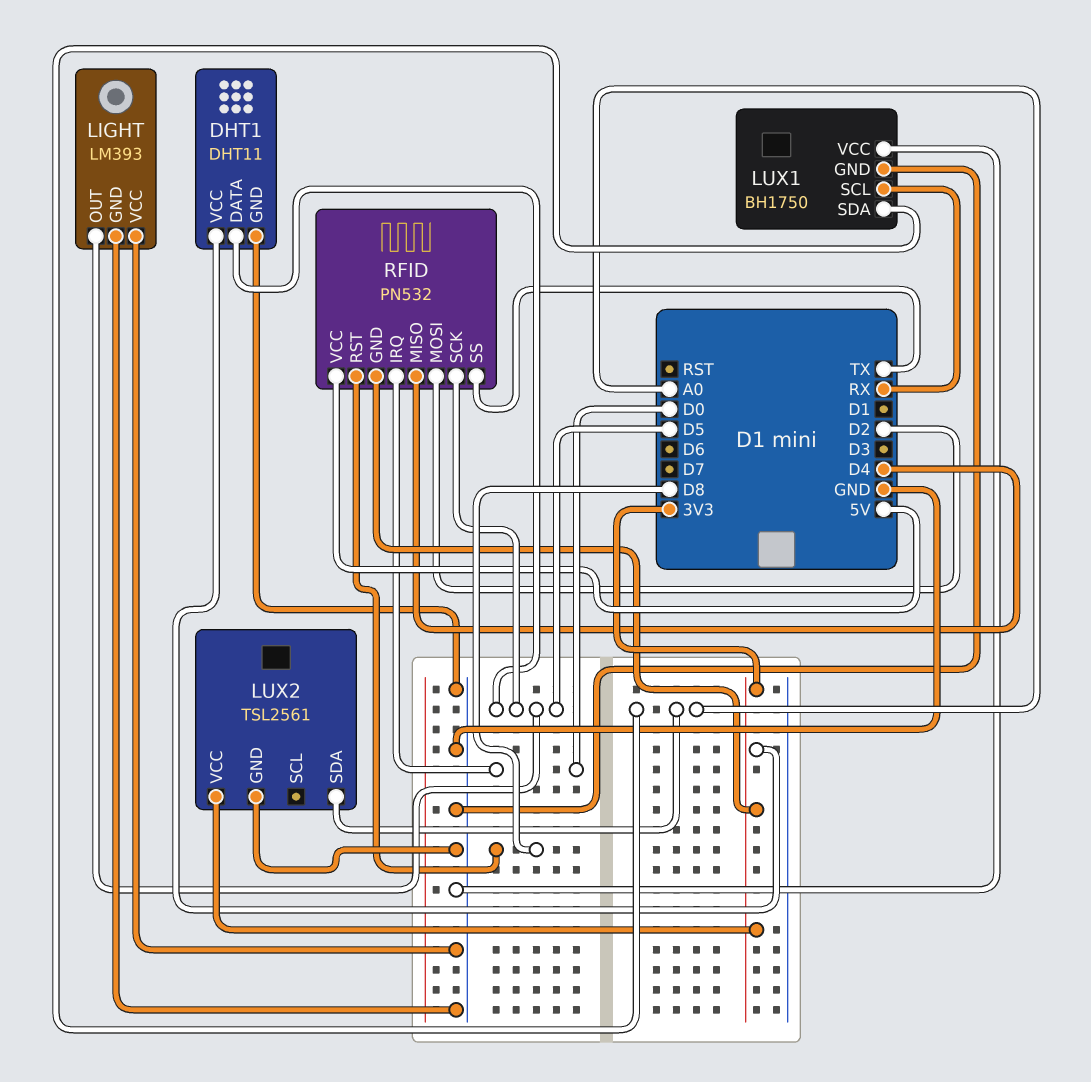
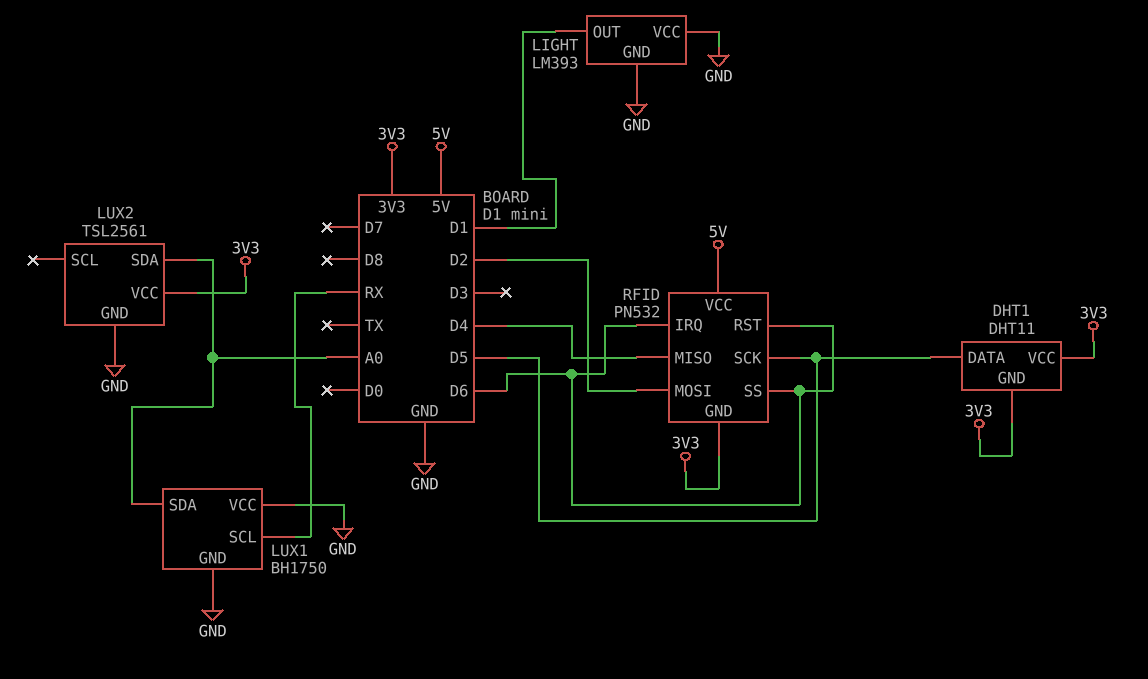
DHT1 pin GND: GND -> 3V3
LIGHT pin OUT: D5 -> D1
RFID pin IRQ: D0 -> D6
RFID pin RST: D8 -> D6
RFID pin SS: TX -> D6

